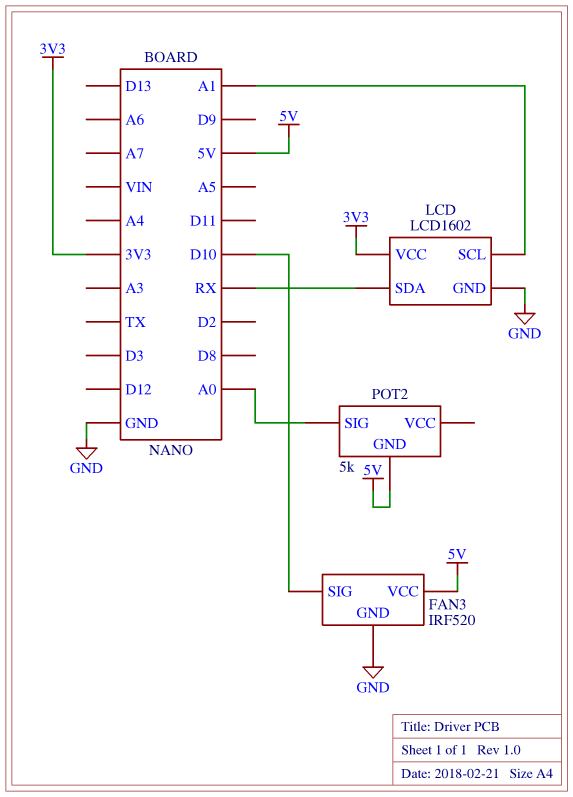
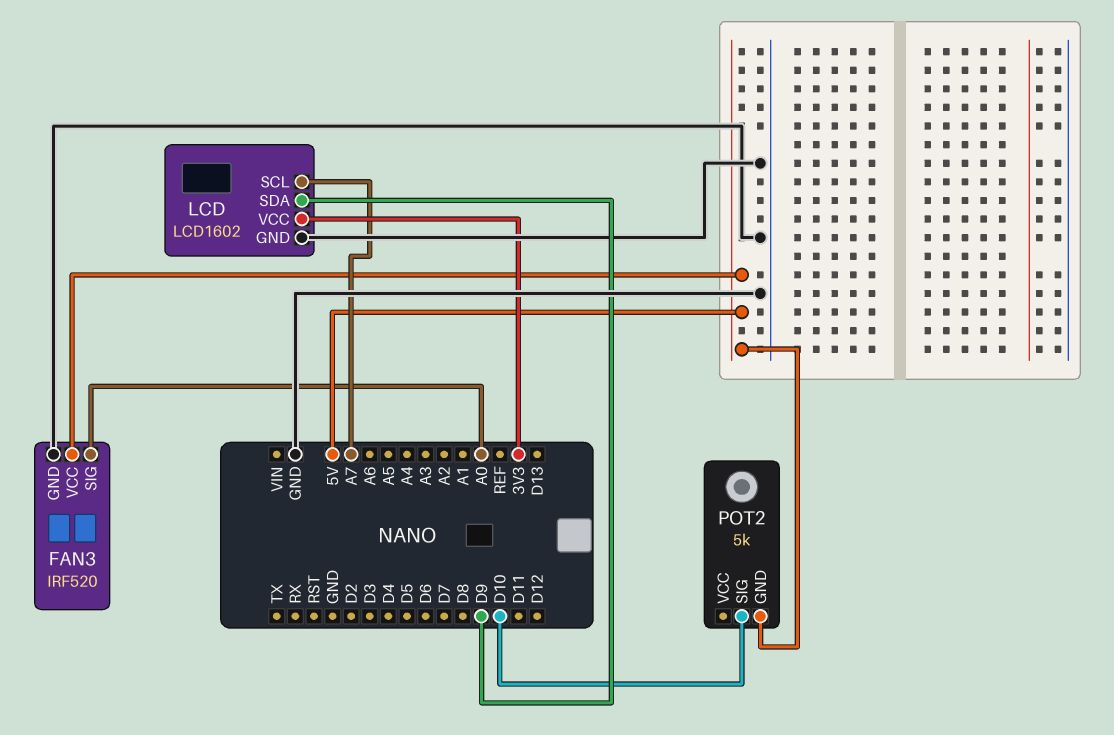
FAN3 pin SIG: D10 -> A0
LCD pin SCL: A1 -> A7
LCD pin SDA: RX -> D9
POT2 pin SIG: A0 -> D10

